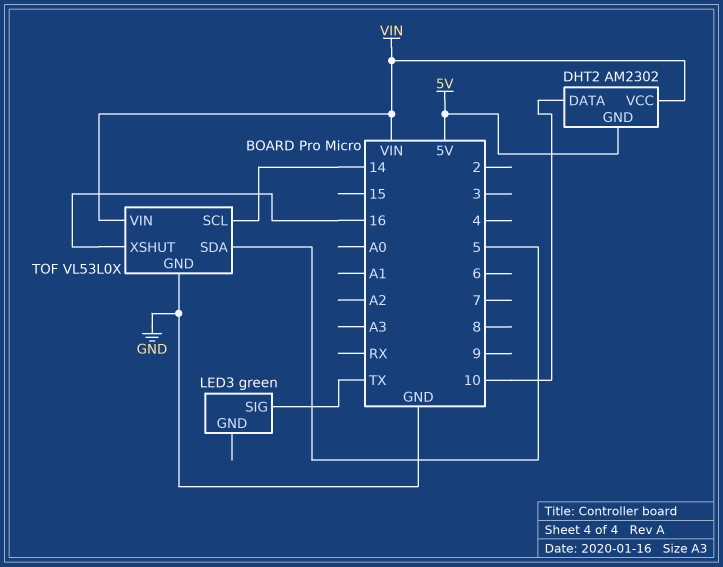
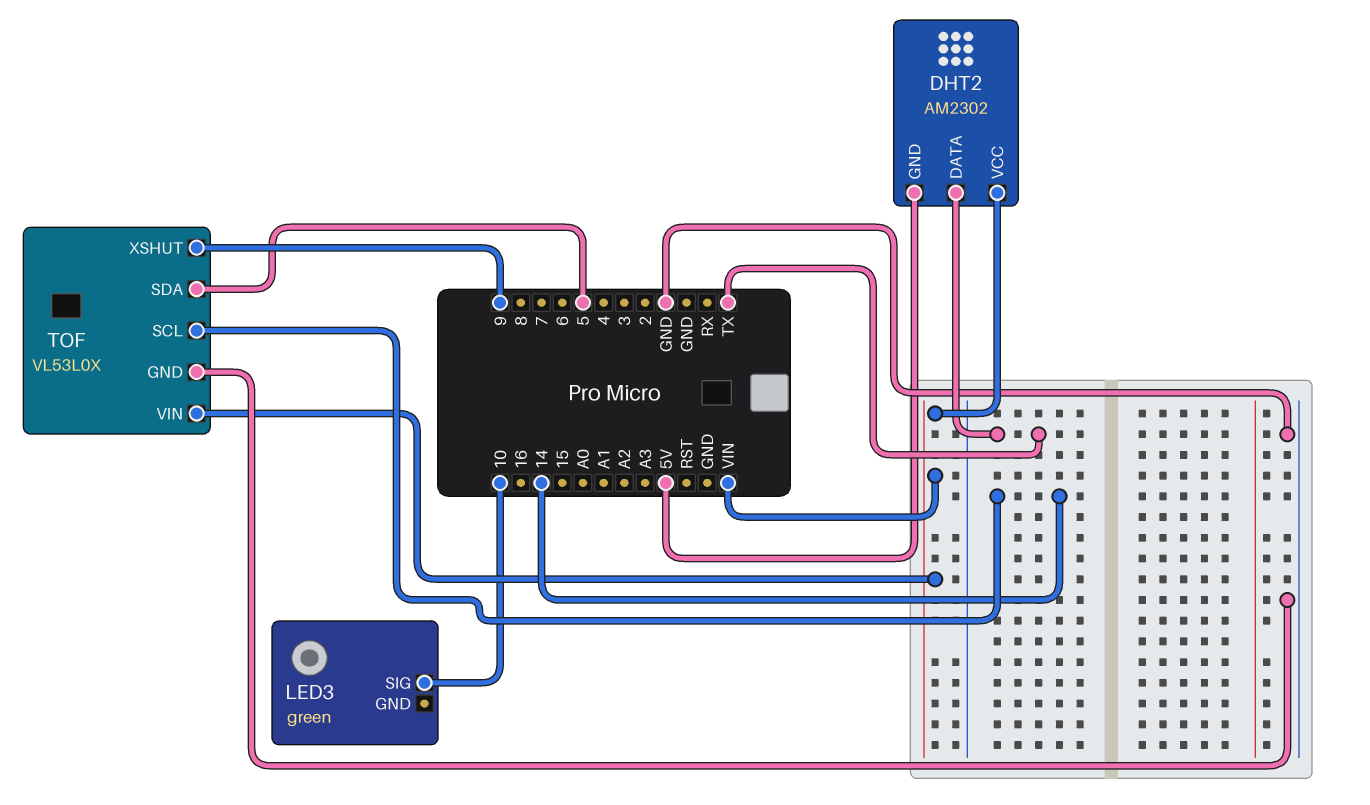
DHT2 pin DATA: 10 -> TX
LED3 pin SIG: TX -> 10
TOF pin XSHUT: 16 -> 9

